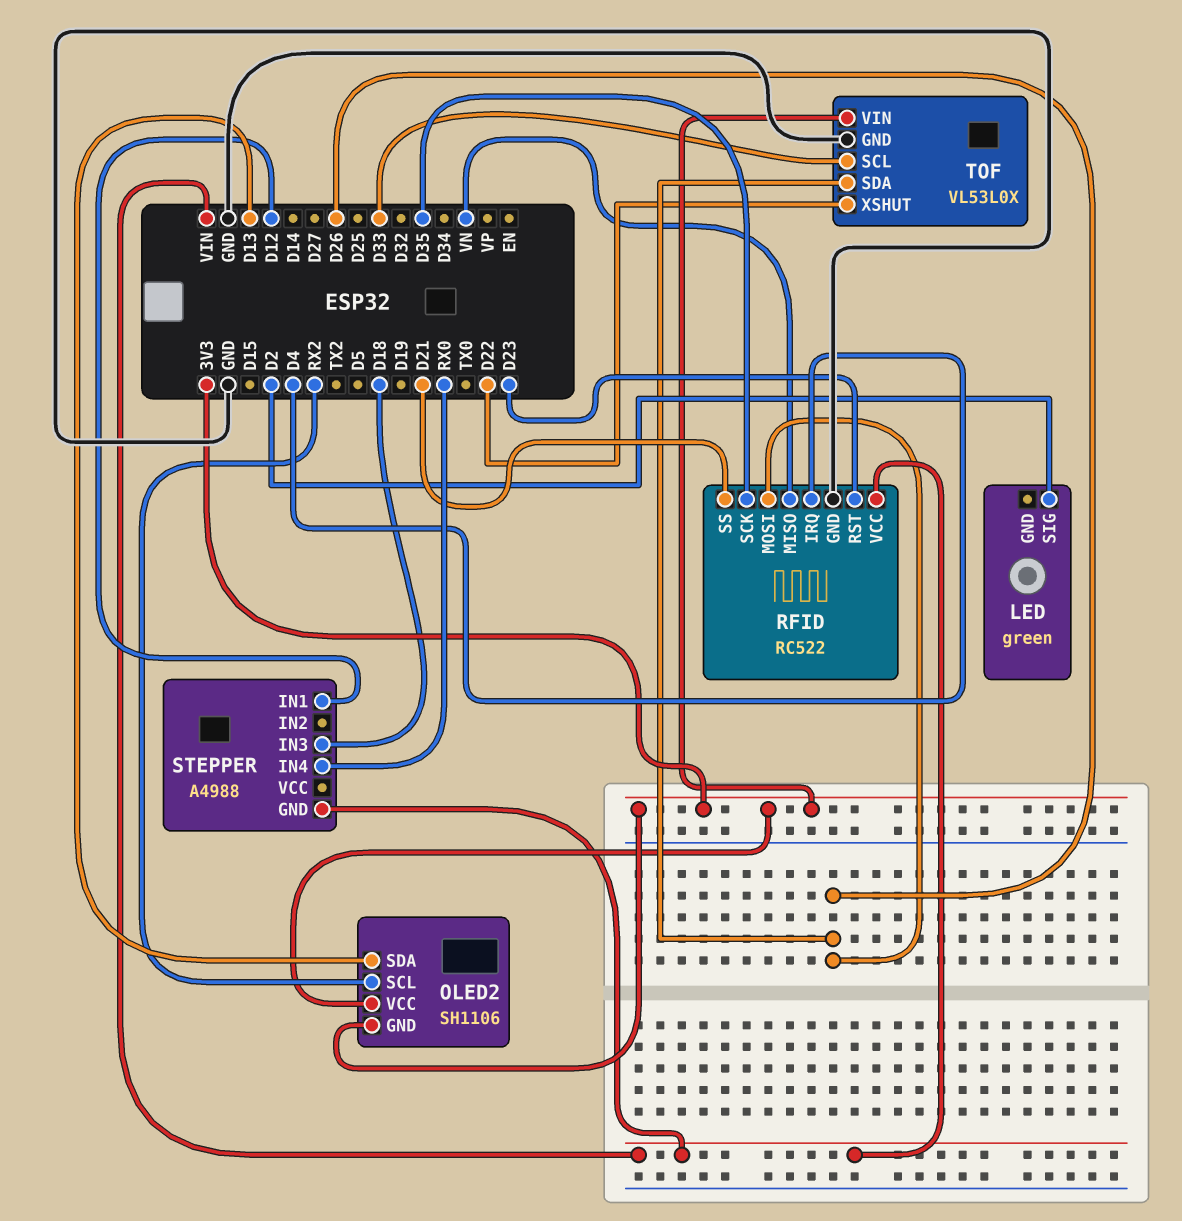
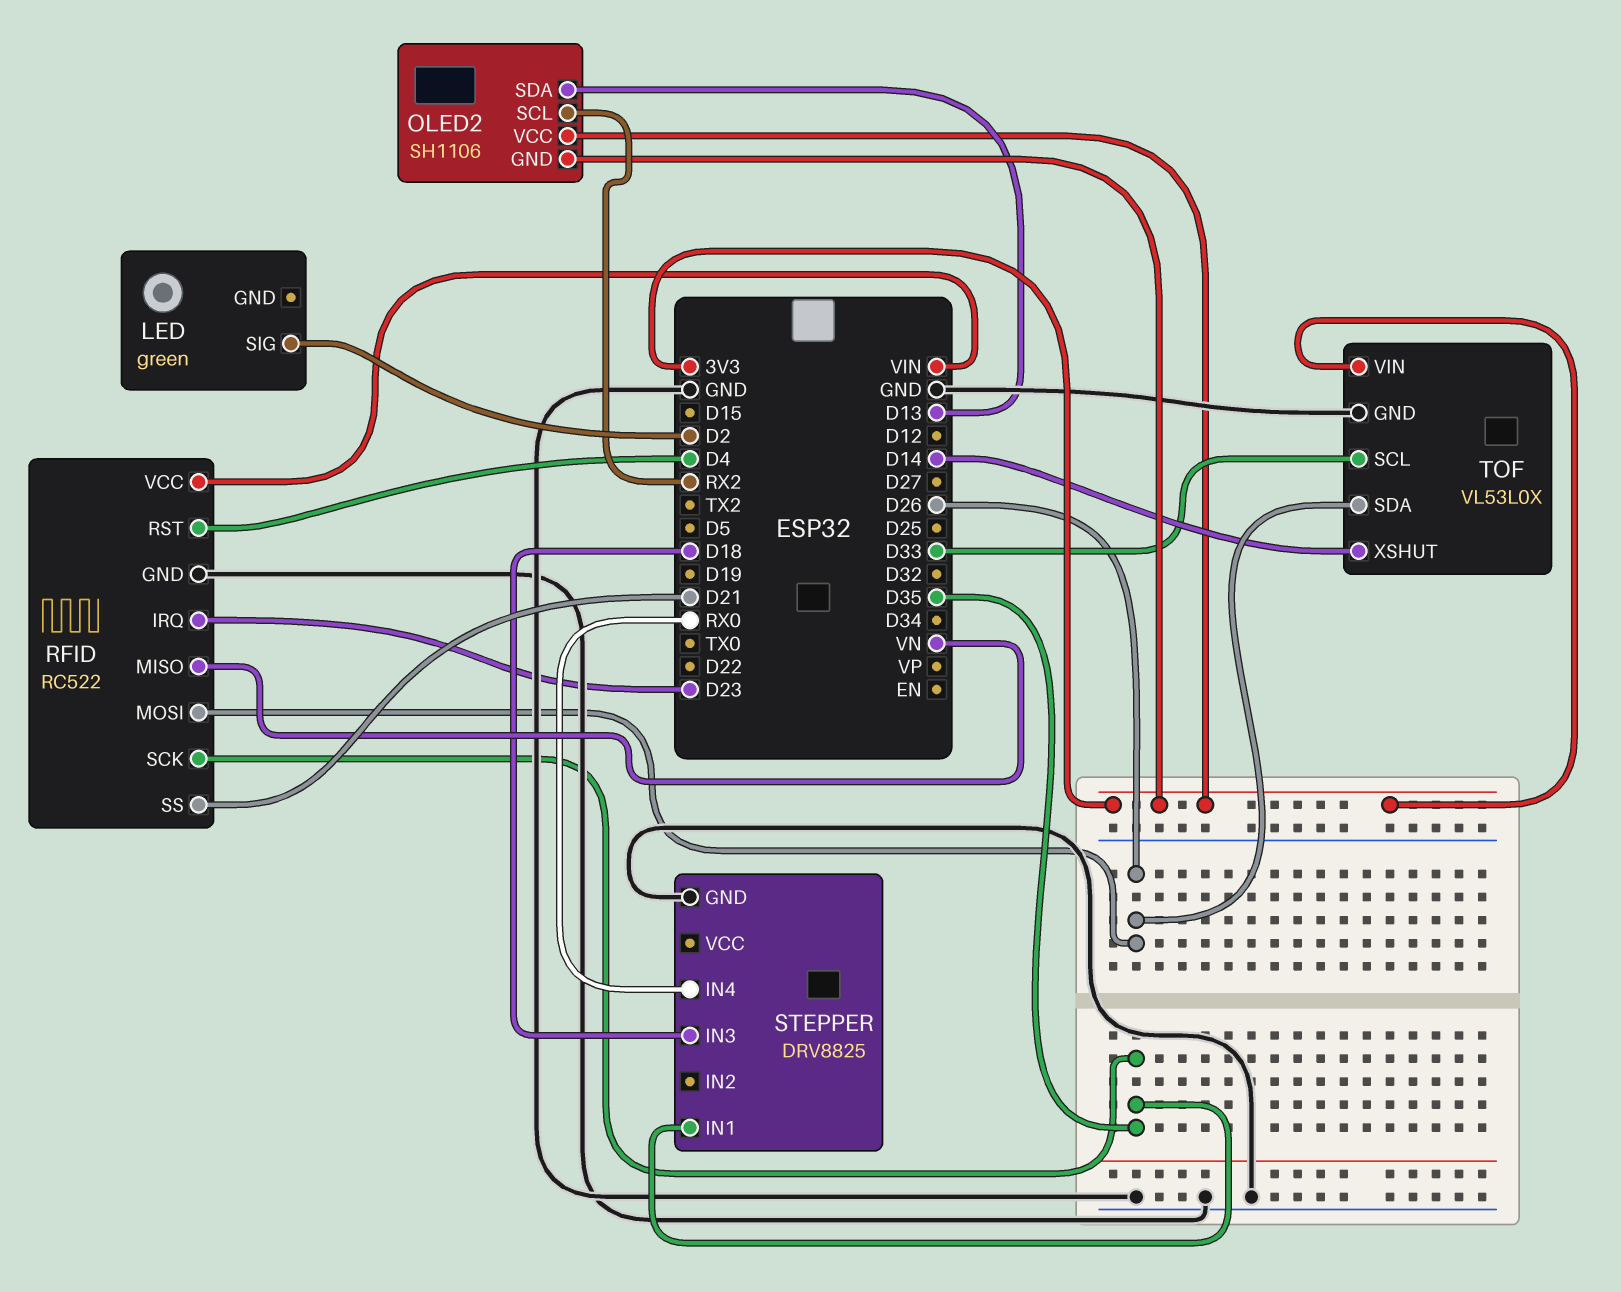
RFID pin IRQ: D4 -> D23
RFID pin RST: D23 -> D4
STEPPER: A4988 -> DRV8825
STEPPER pin GND: VIN -> GND
STEPPER pin IN1: D12 -> D35
TOF pin XSHUT: D22 -> D14

